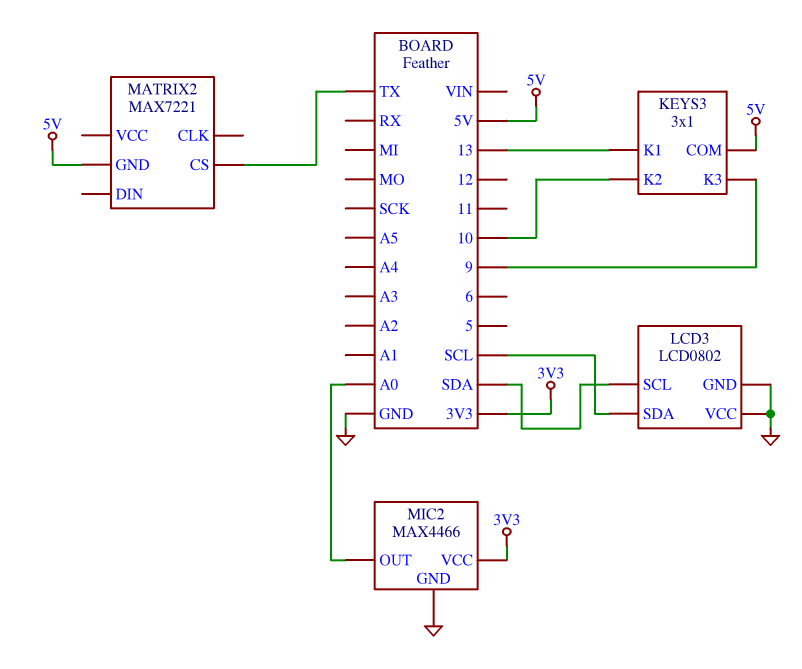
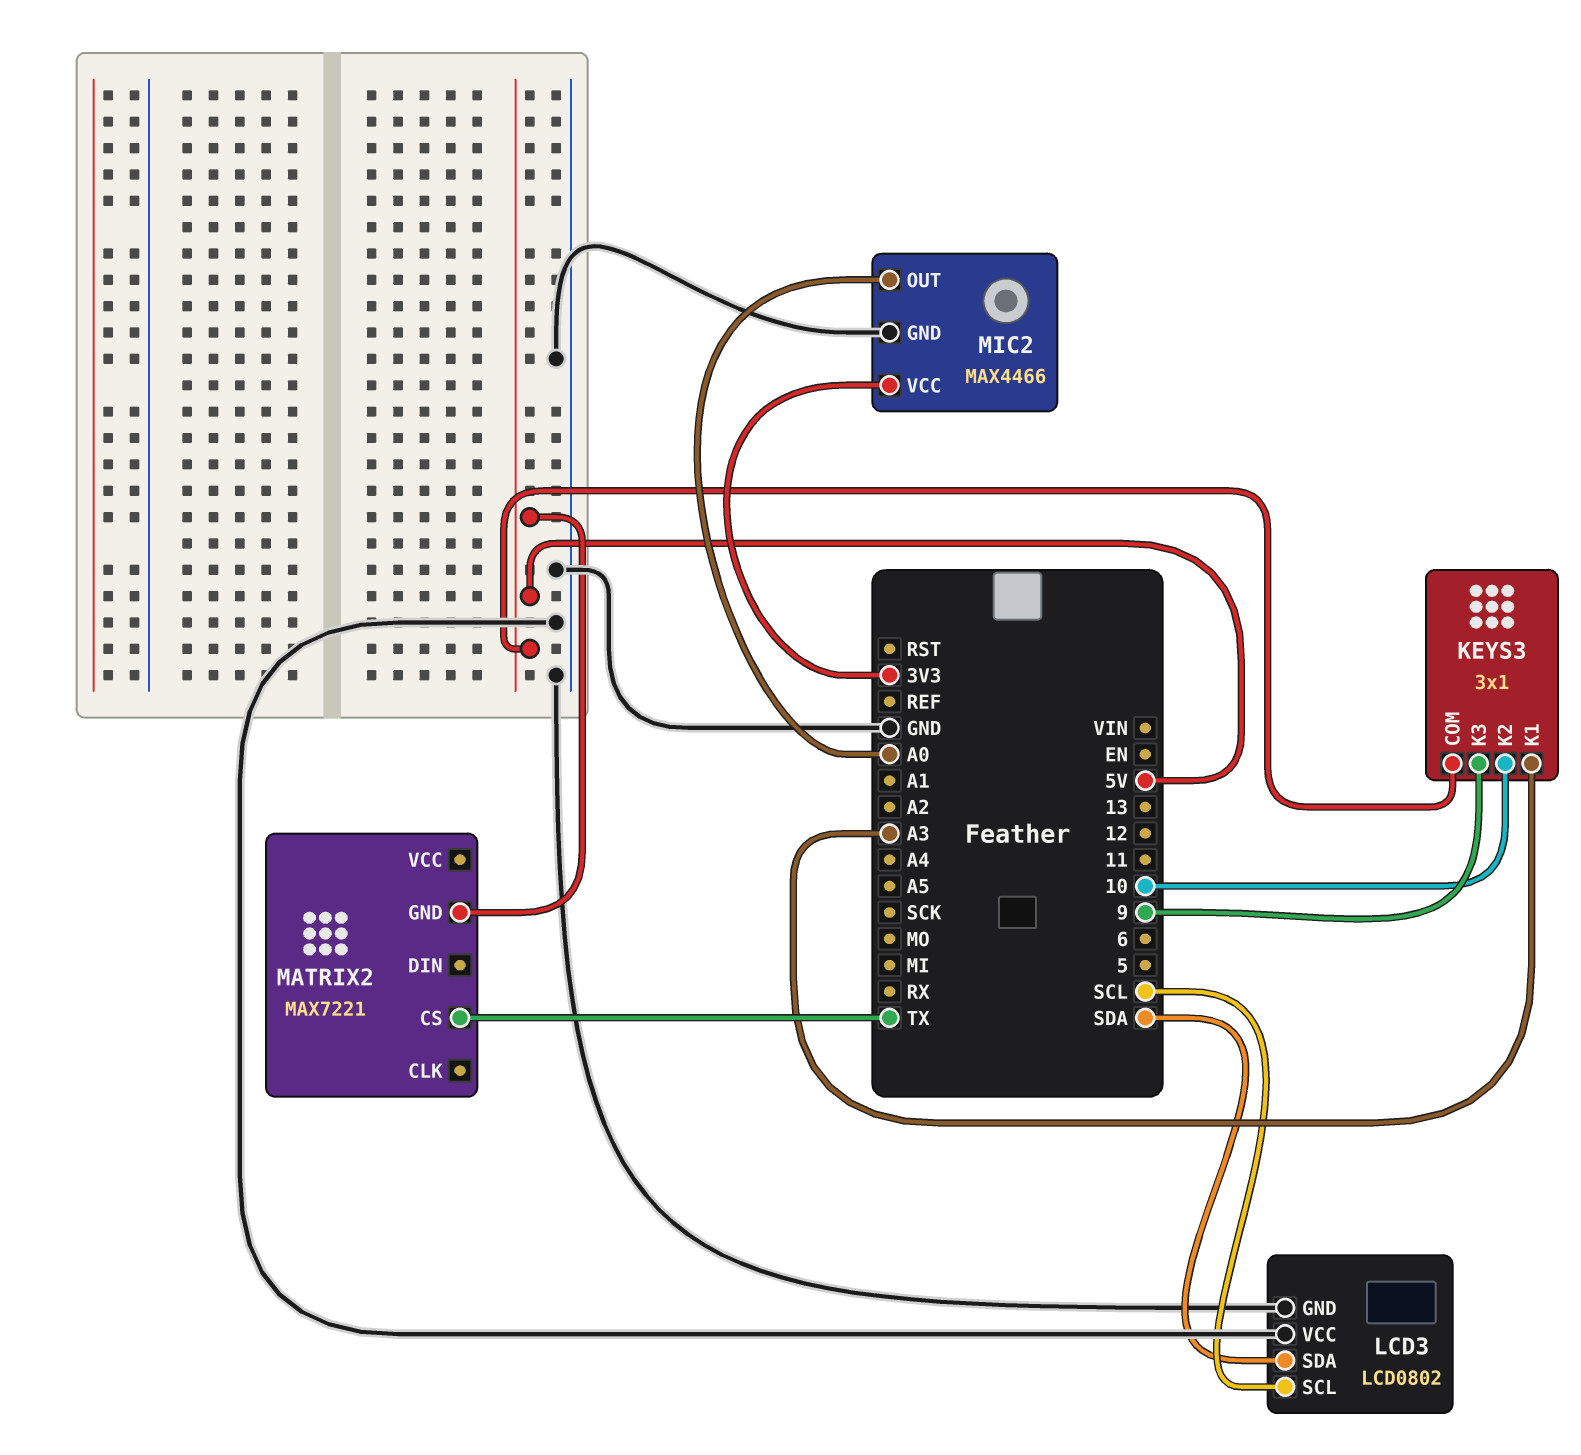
KEYS3 pin K1: 13 -> A3
LCD3 pin SCL: SDA -> SCL
LCD3 pin SDA: SCL -> SDA

